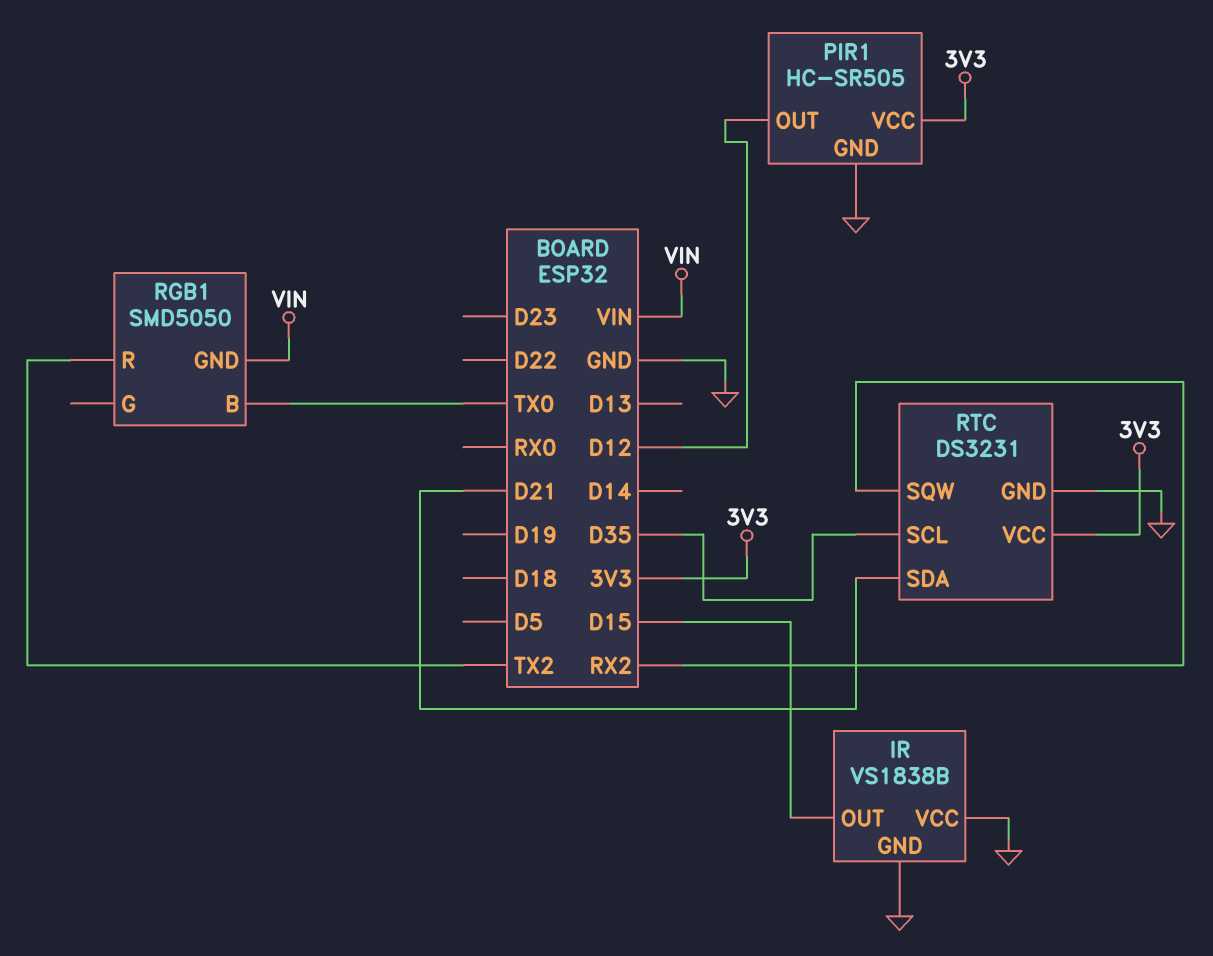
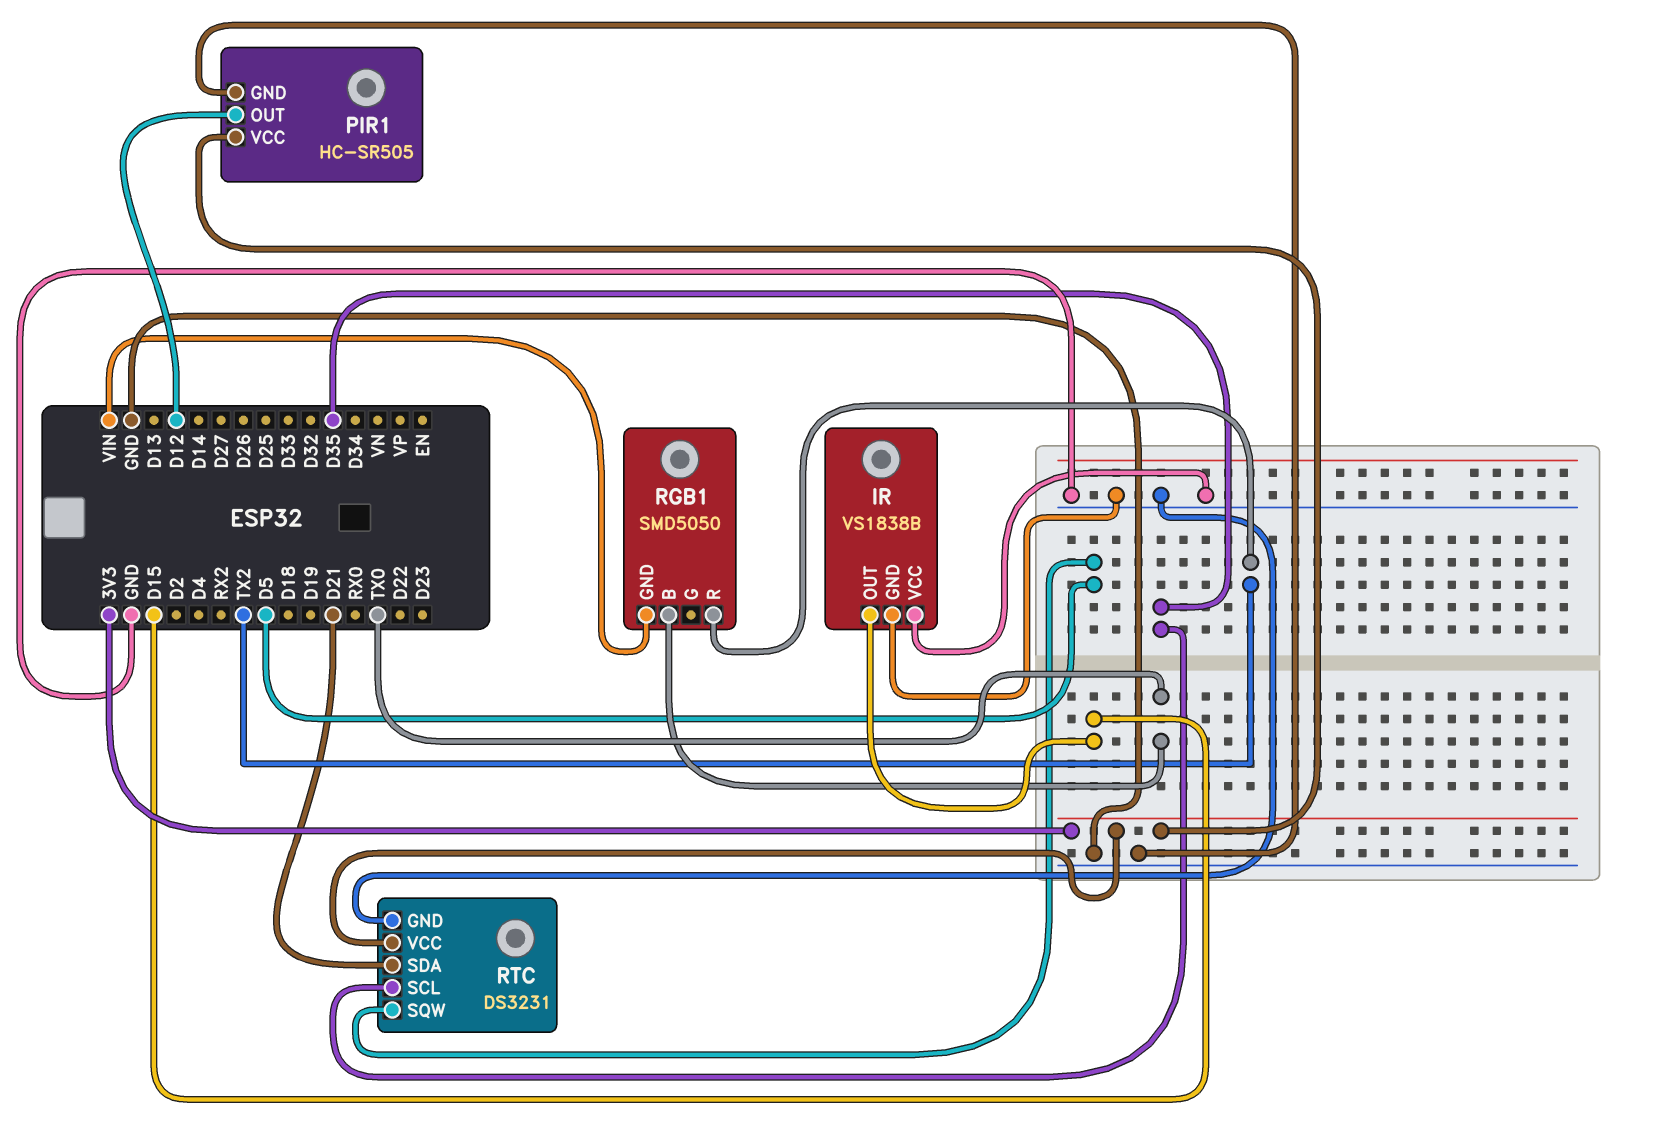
RTC pin SQW: RX2 -> D5

